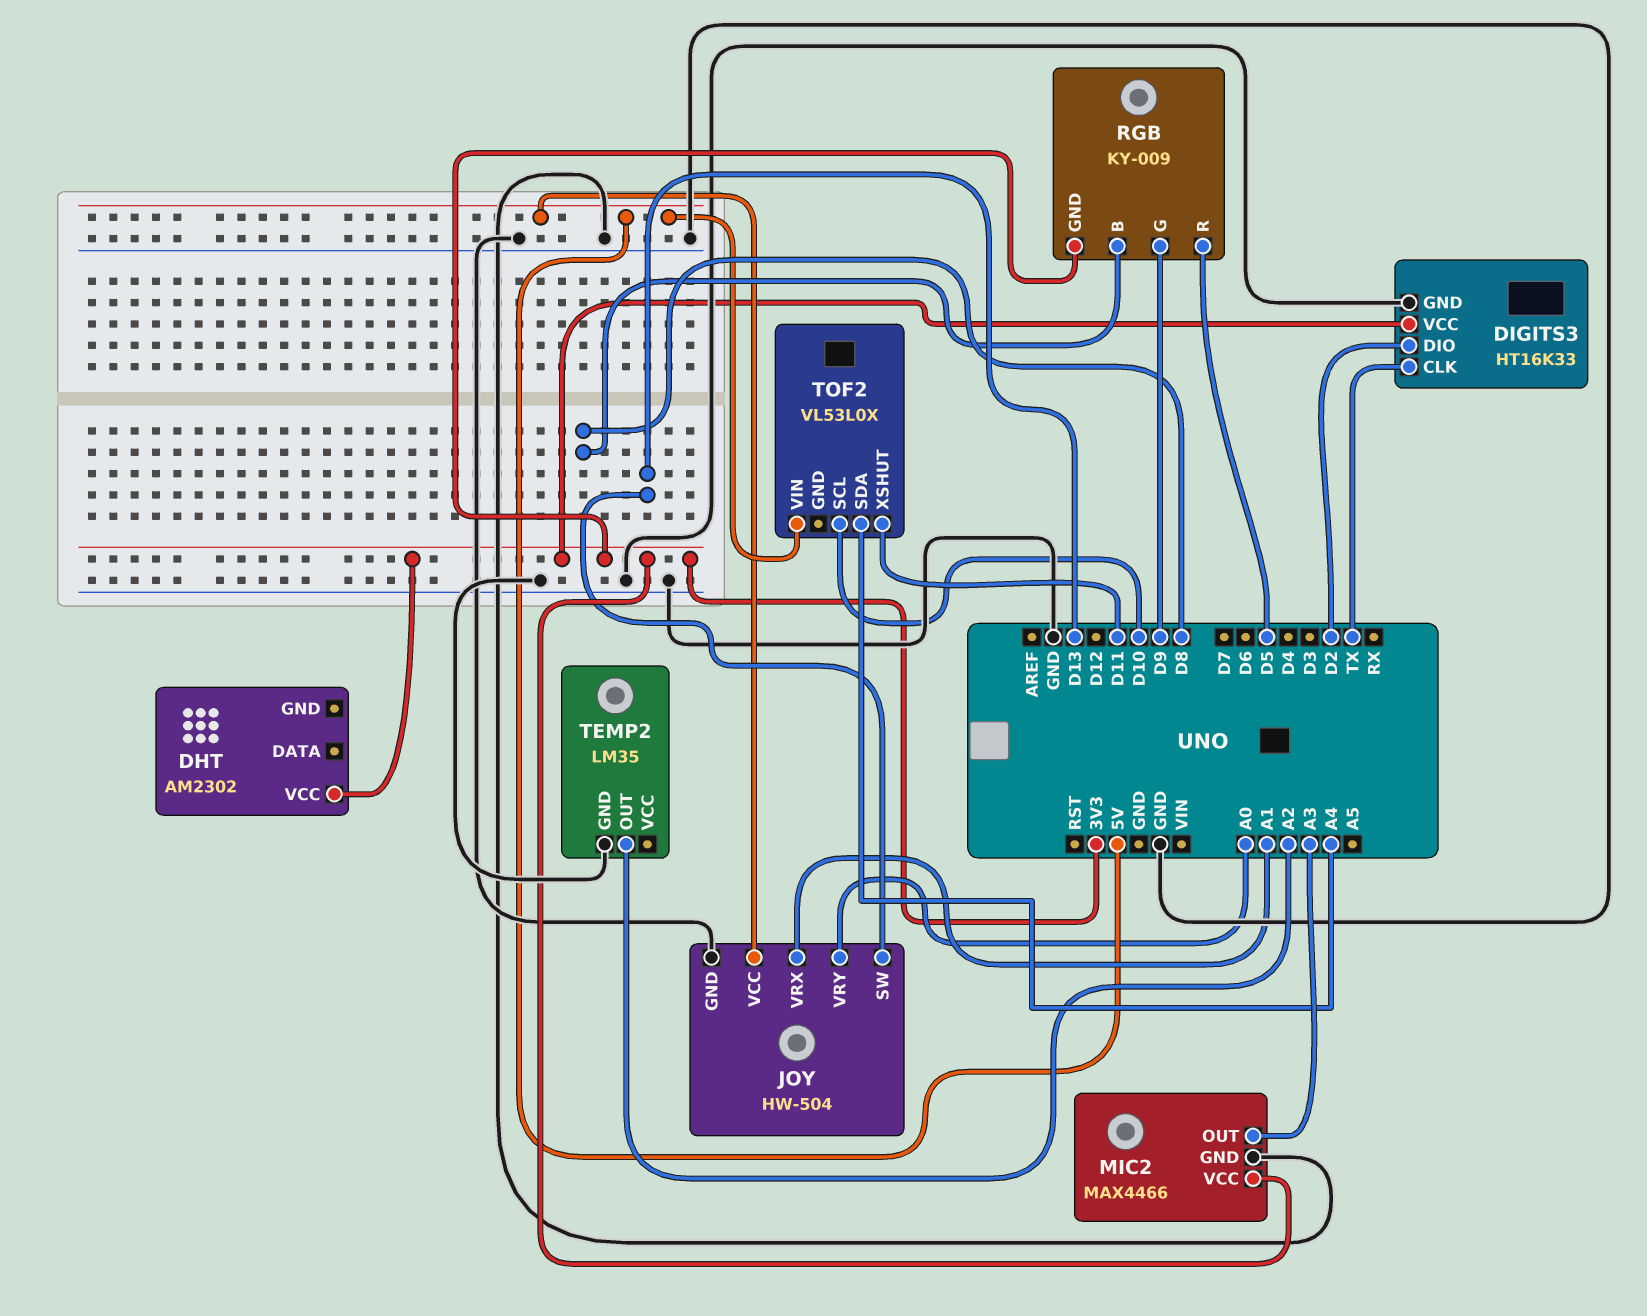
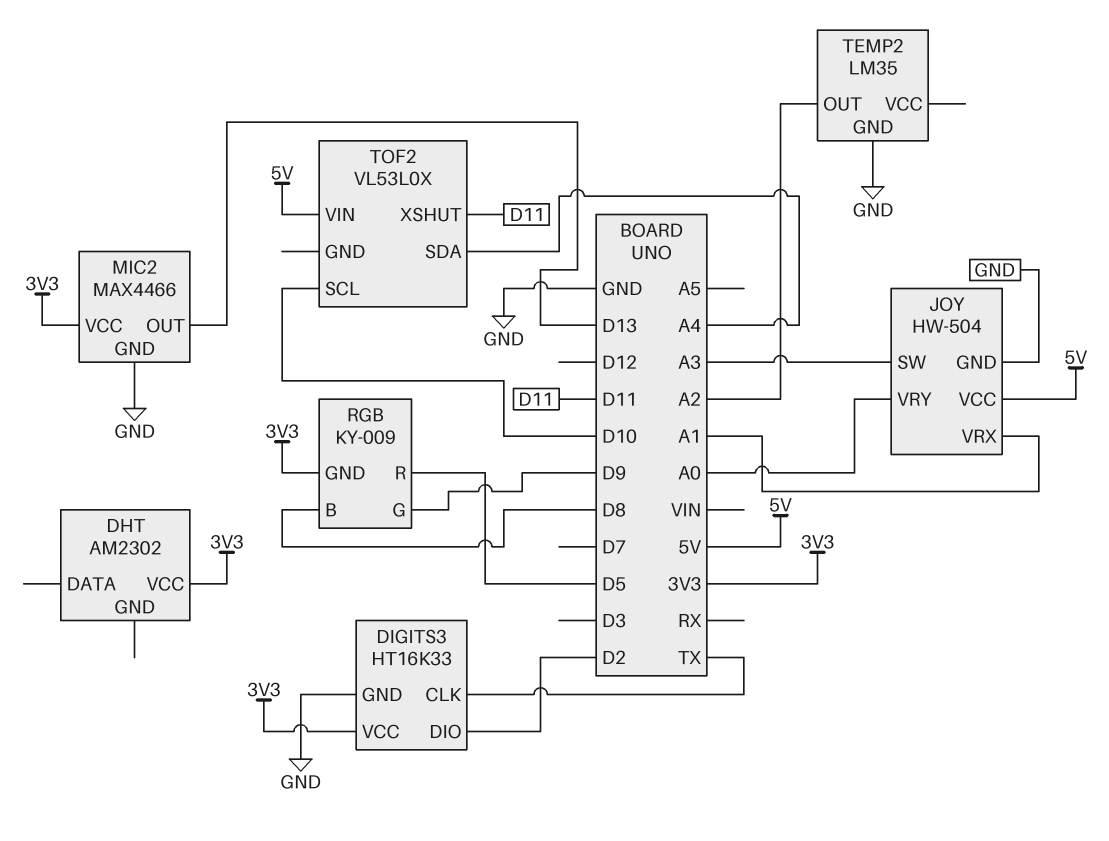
JOY pin SW: D13 -> A3
MIC2 pin OUT: A3 -> D13

